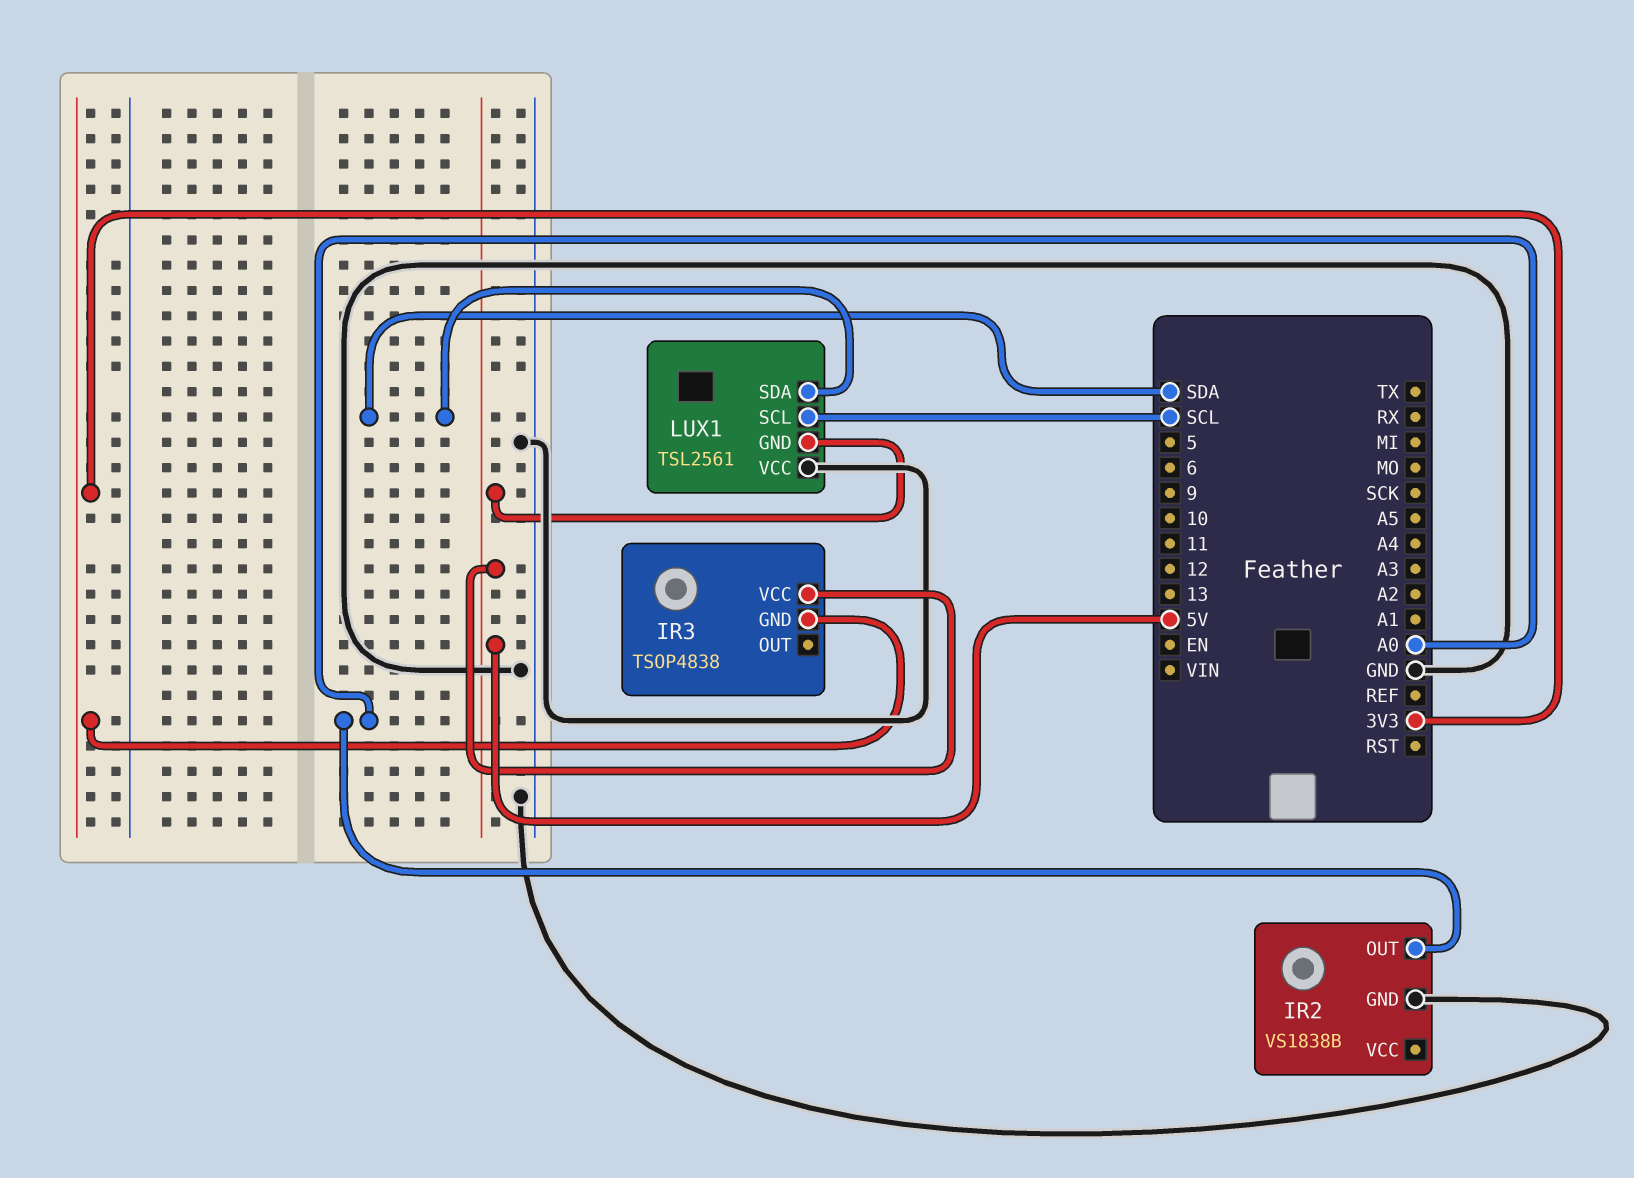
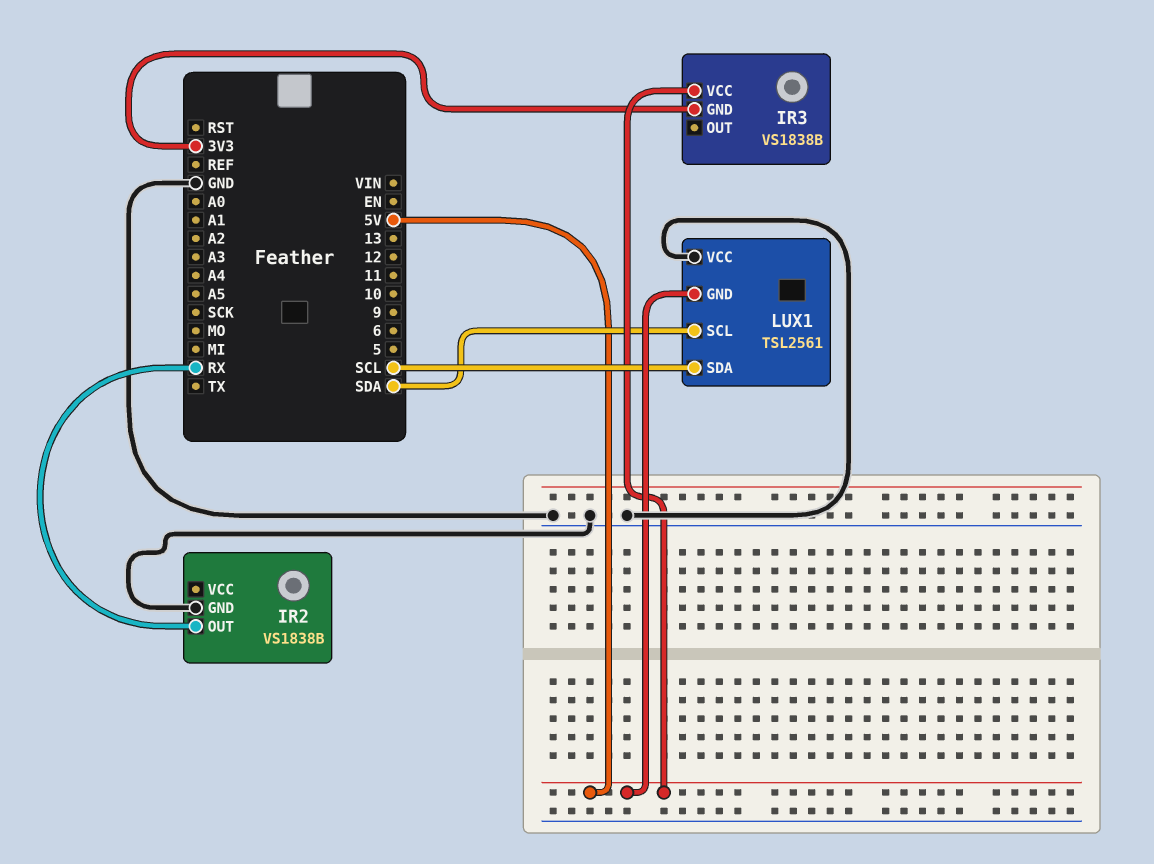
IR2 pin OUT: A0 -> RX
IR3: TSOP4838 -> VS1838B
LUX1 pin SCL: SCL -> SDA
LUX1 pin SDA: SDA -> SCL

